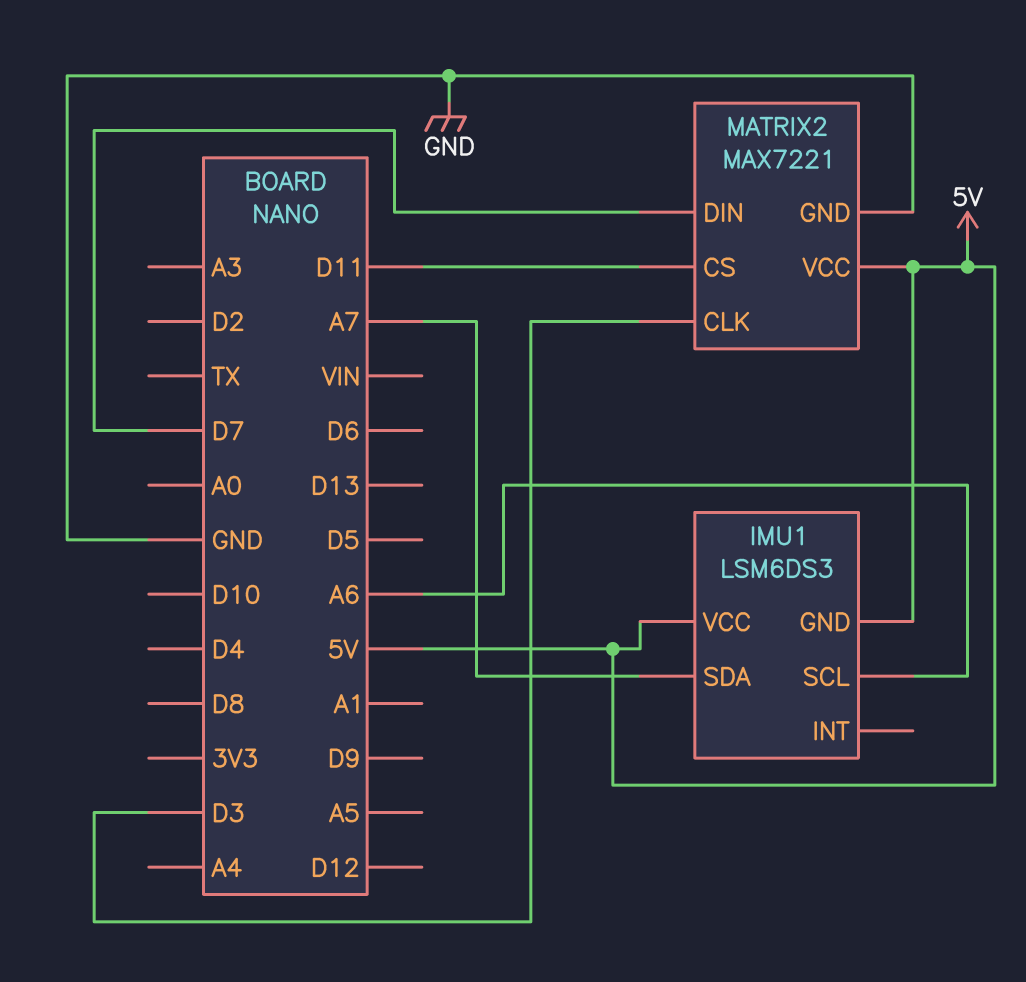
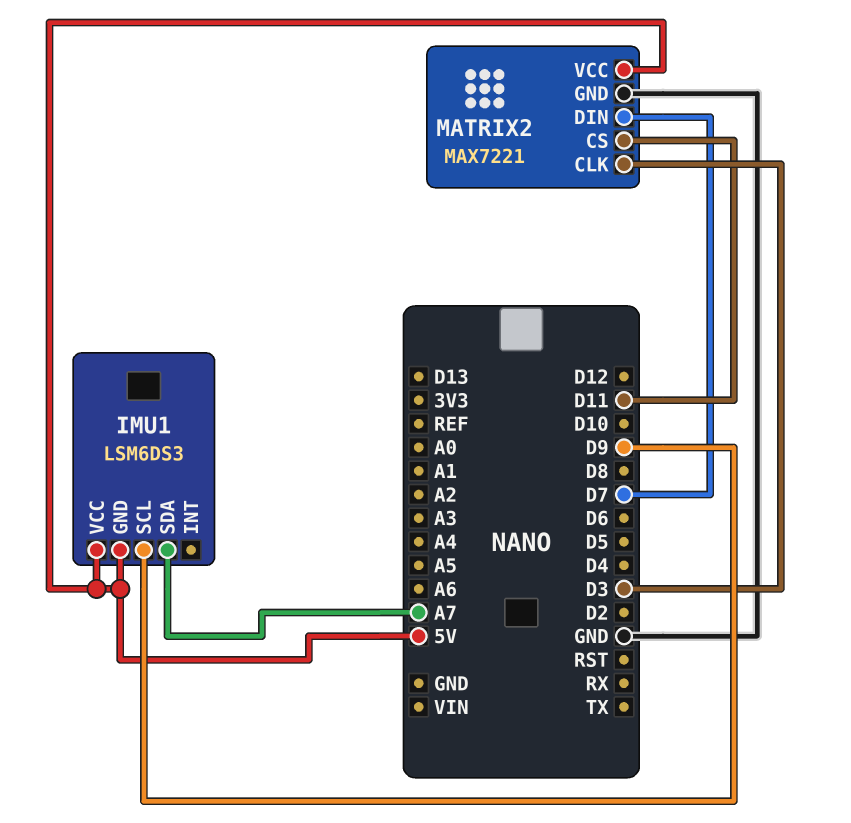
IMU1 pin SCL: A6 -> D9

